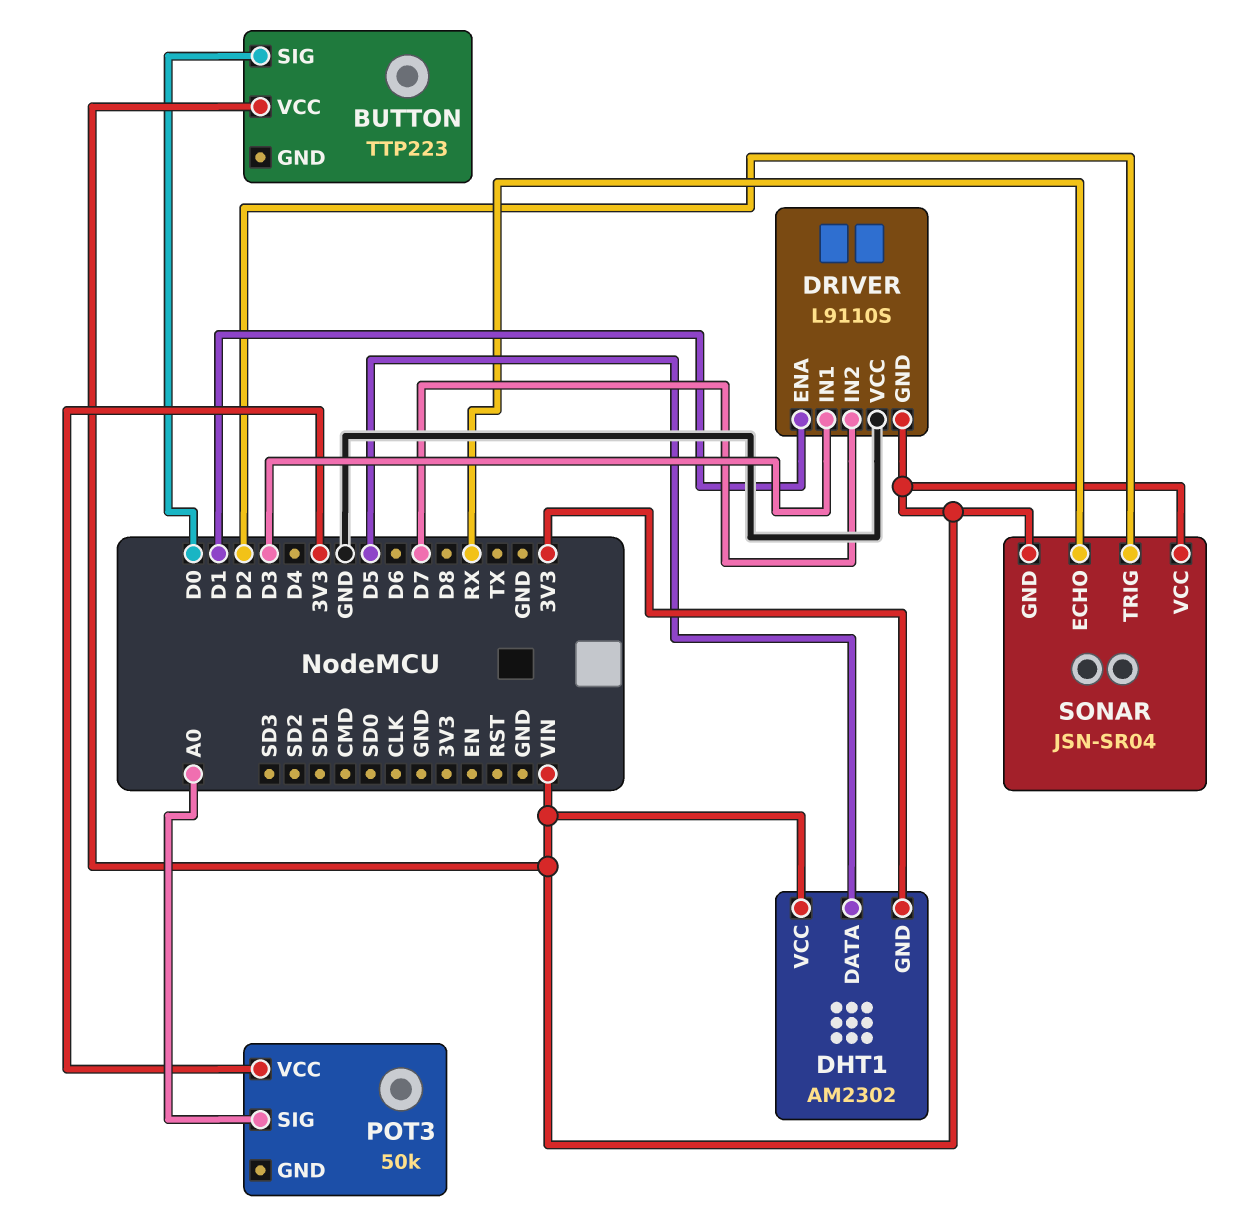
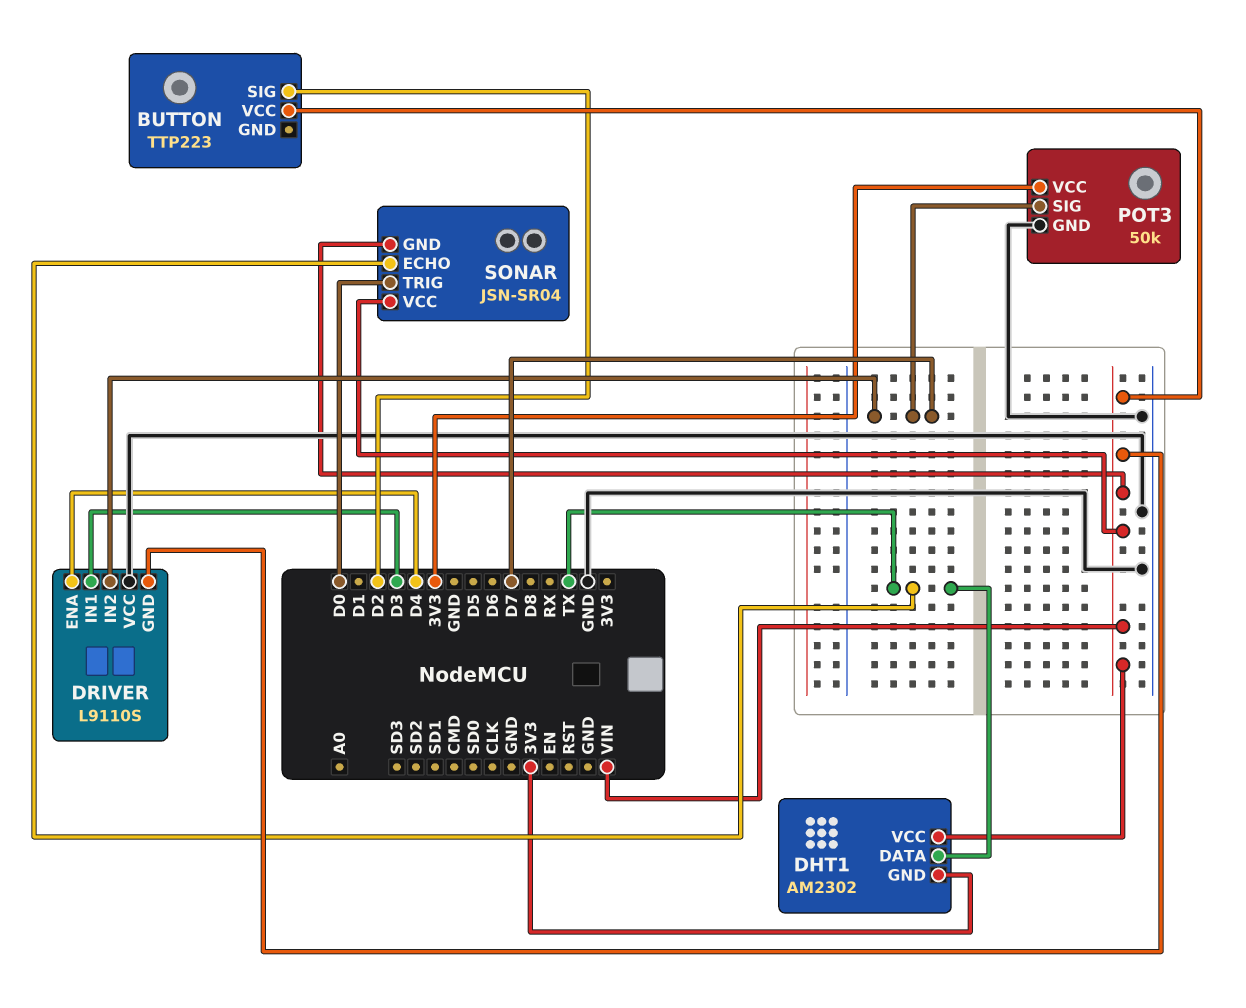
BUTTON pin SIG: D0 -> D2
DHT1 pin DATA: D5 -> TX
DRIVER pin ENA: D1 -> D4
POT3 pin GND: none -> GND
POT3 pin SIG: A0 -> D7
SONAR pin ECHO: RX -> TX
SONAR pin TRIG: D2 -> D0

